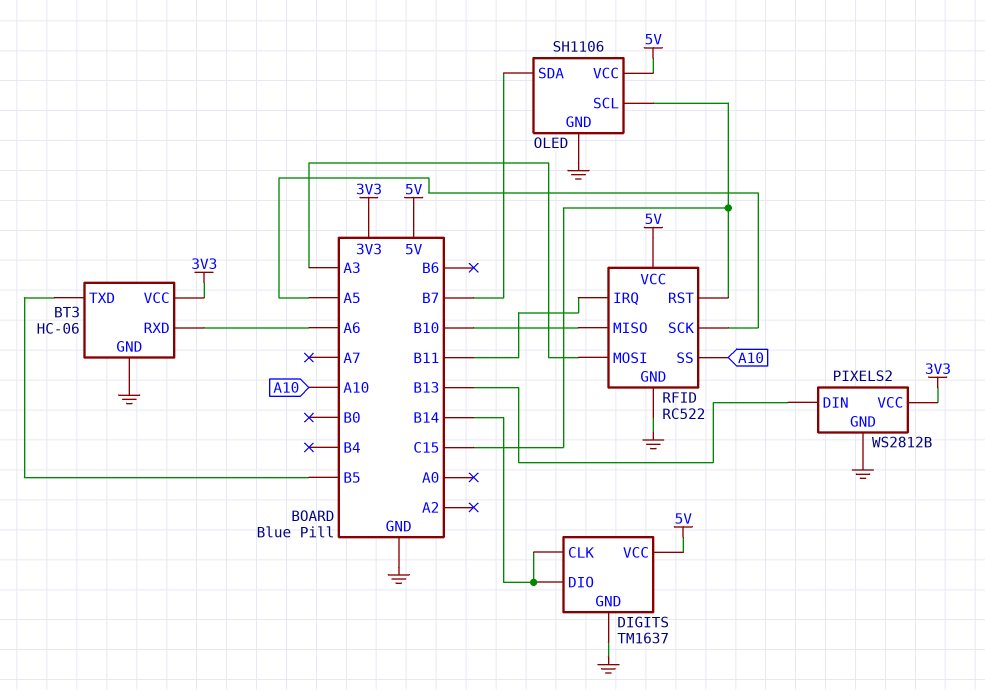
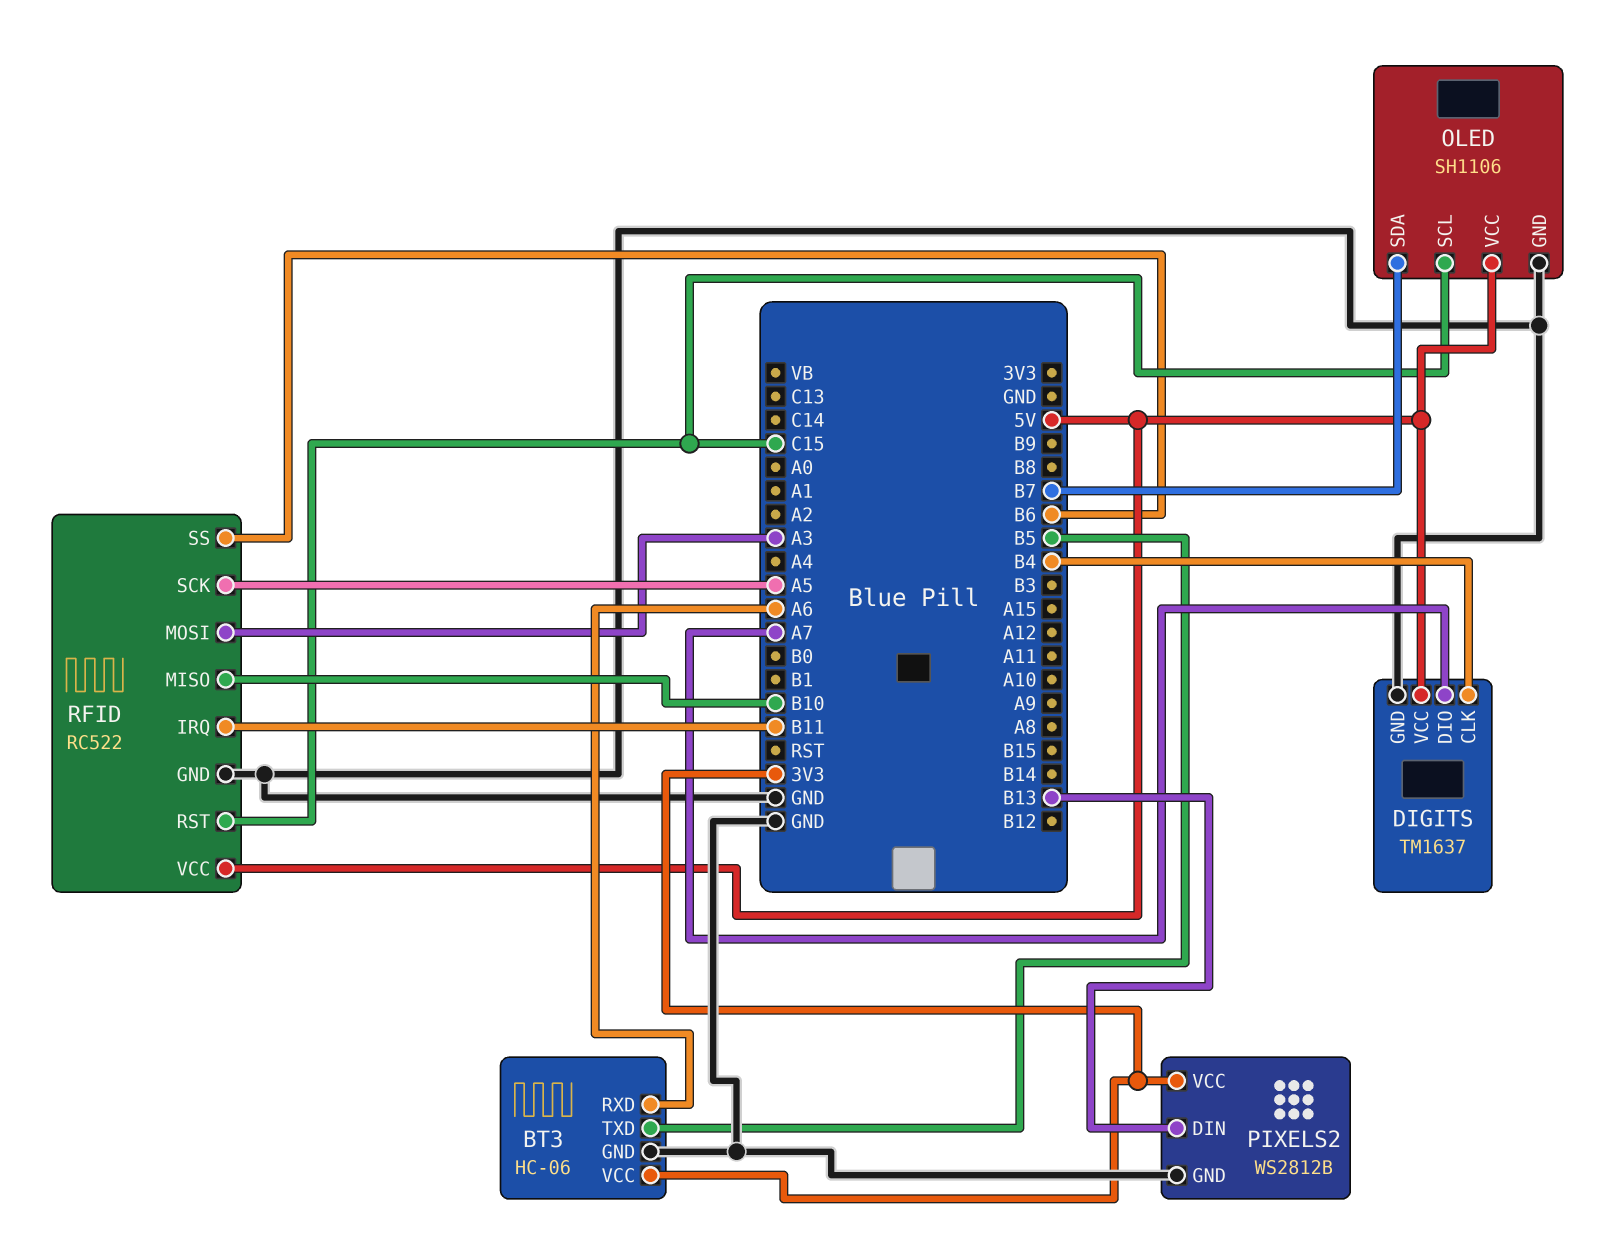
DIGITS pin CLK: B14 -> B4
DIGITS pin DIO: B14 -> A7
RFID pin SS: A10 -> B6

